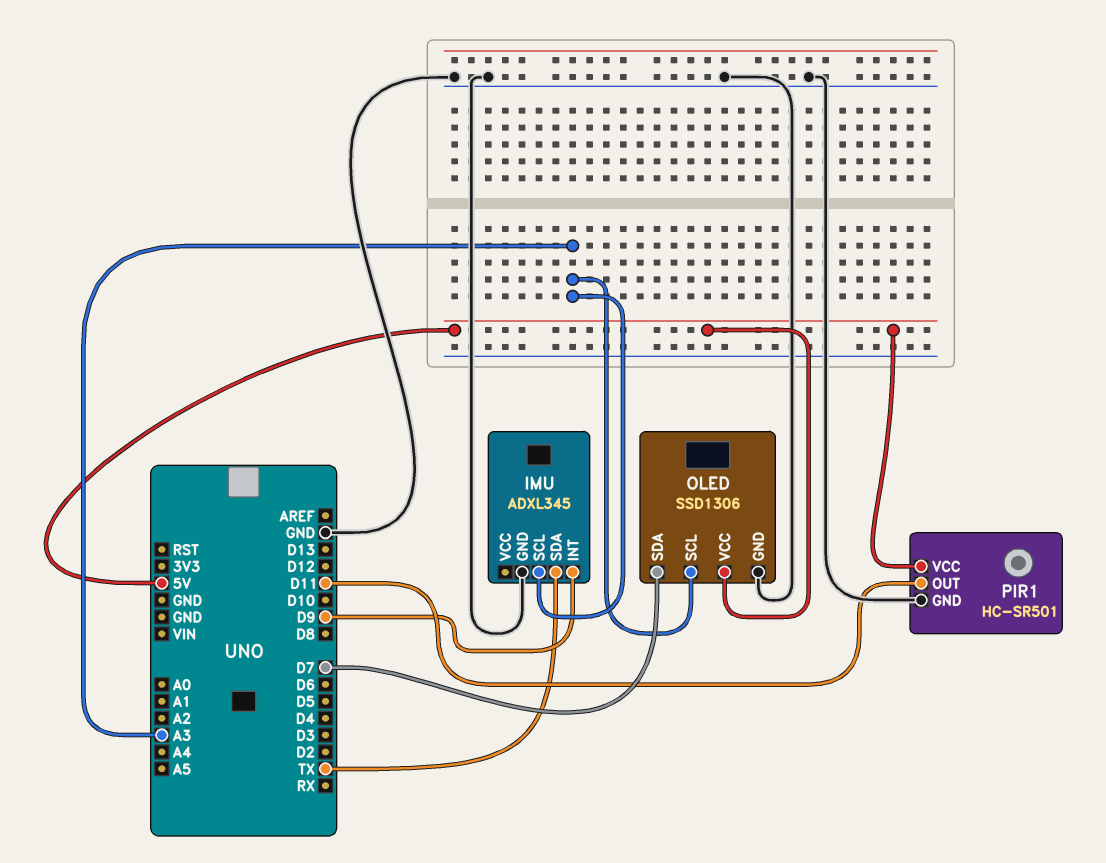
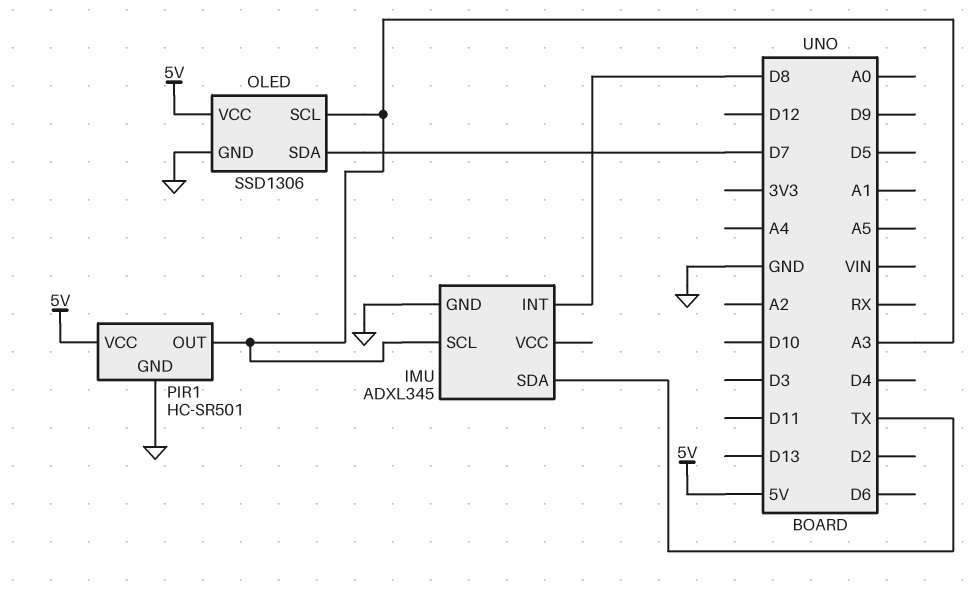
IMU pin INT: D9 -> D8
PIR1 pin OUT: D11 -> A3

